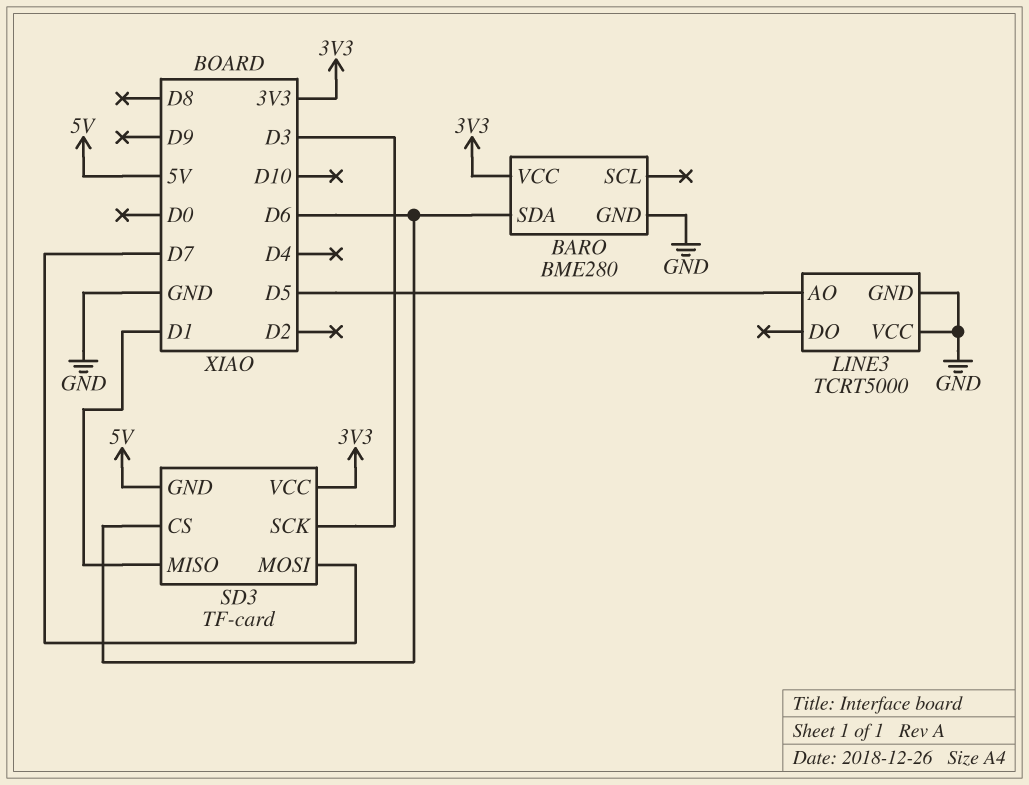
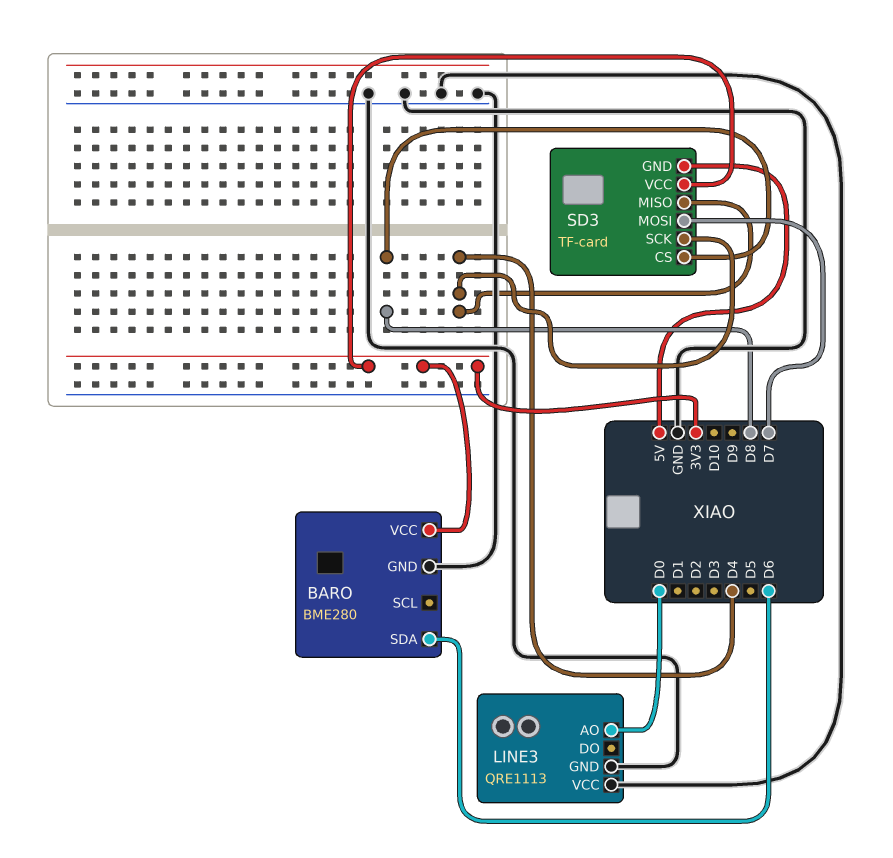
LINE3: TCRT5000 -> QRE1113
LINE3 pin AO: D5 -> D0
SD3 pin CS: D6 -> D8
SD3 pin MISO: D1 -> D4
SD3 pin SCK: D3 -> D4

